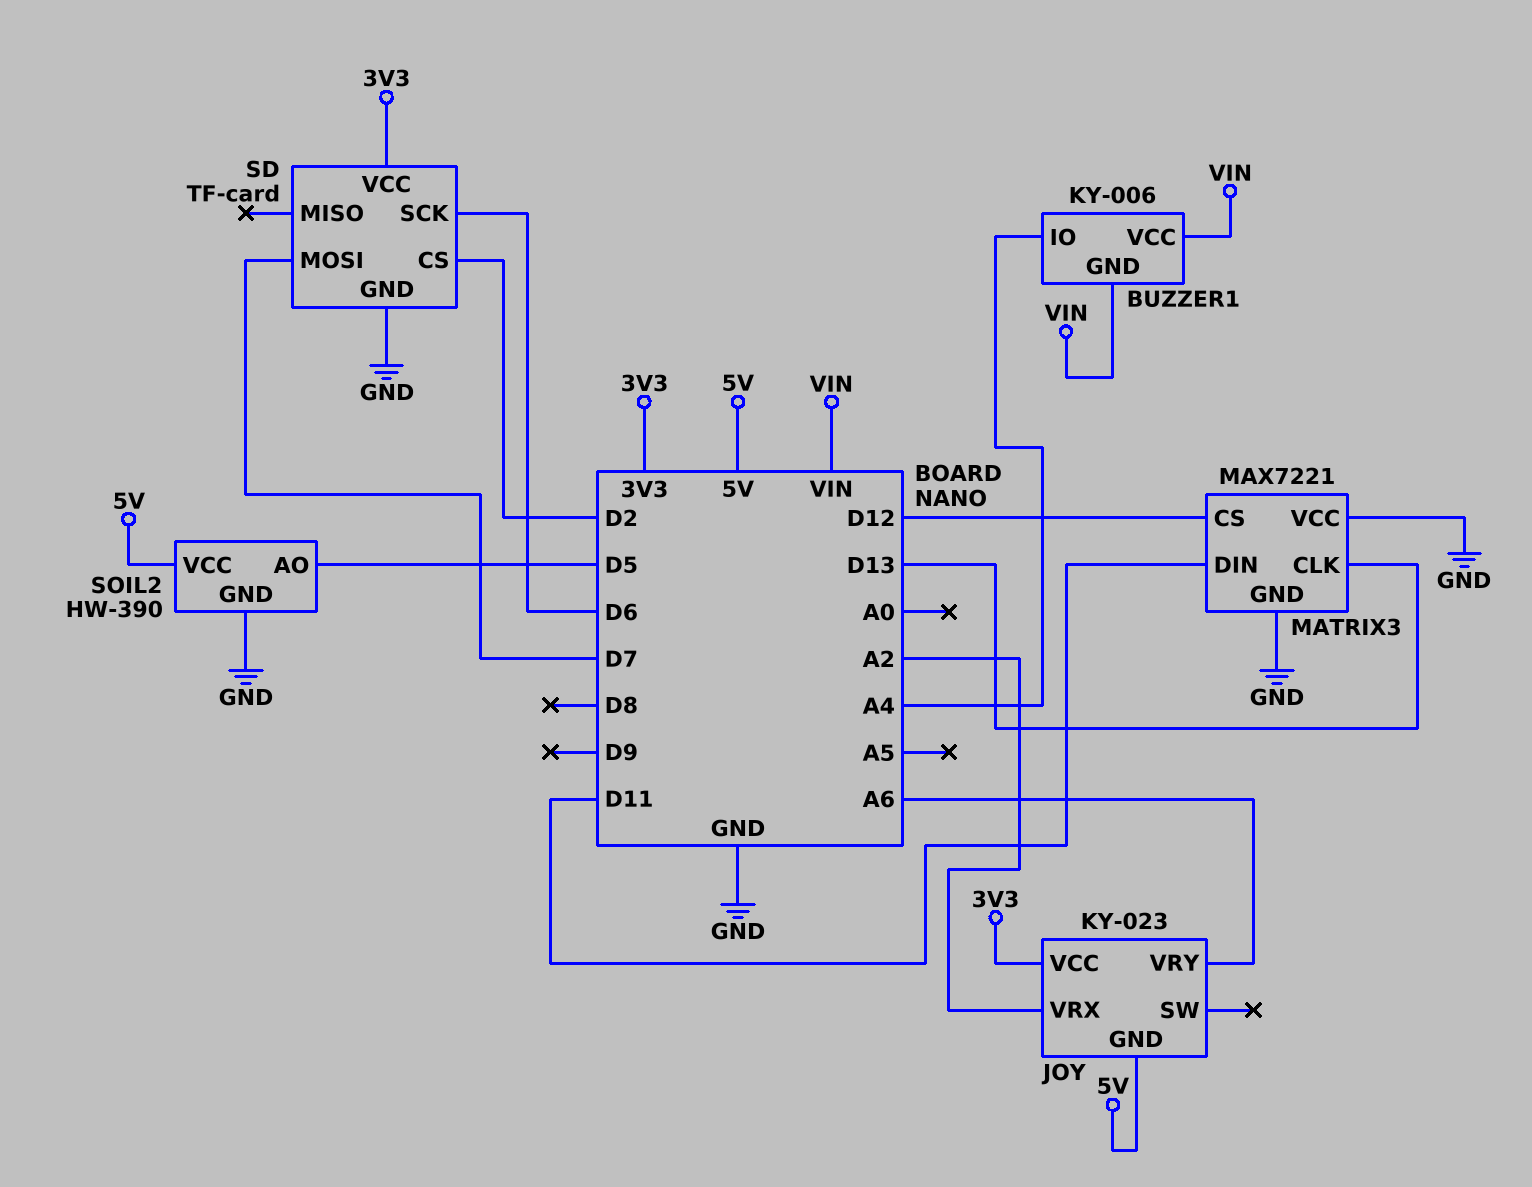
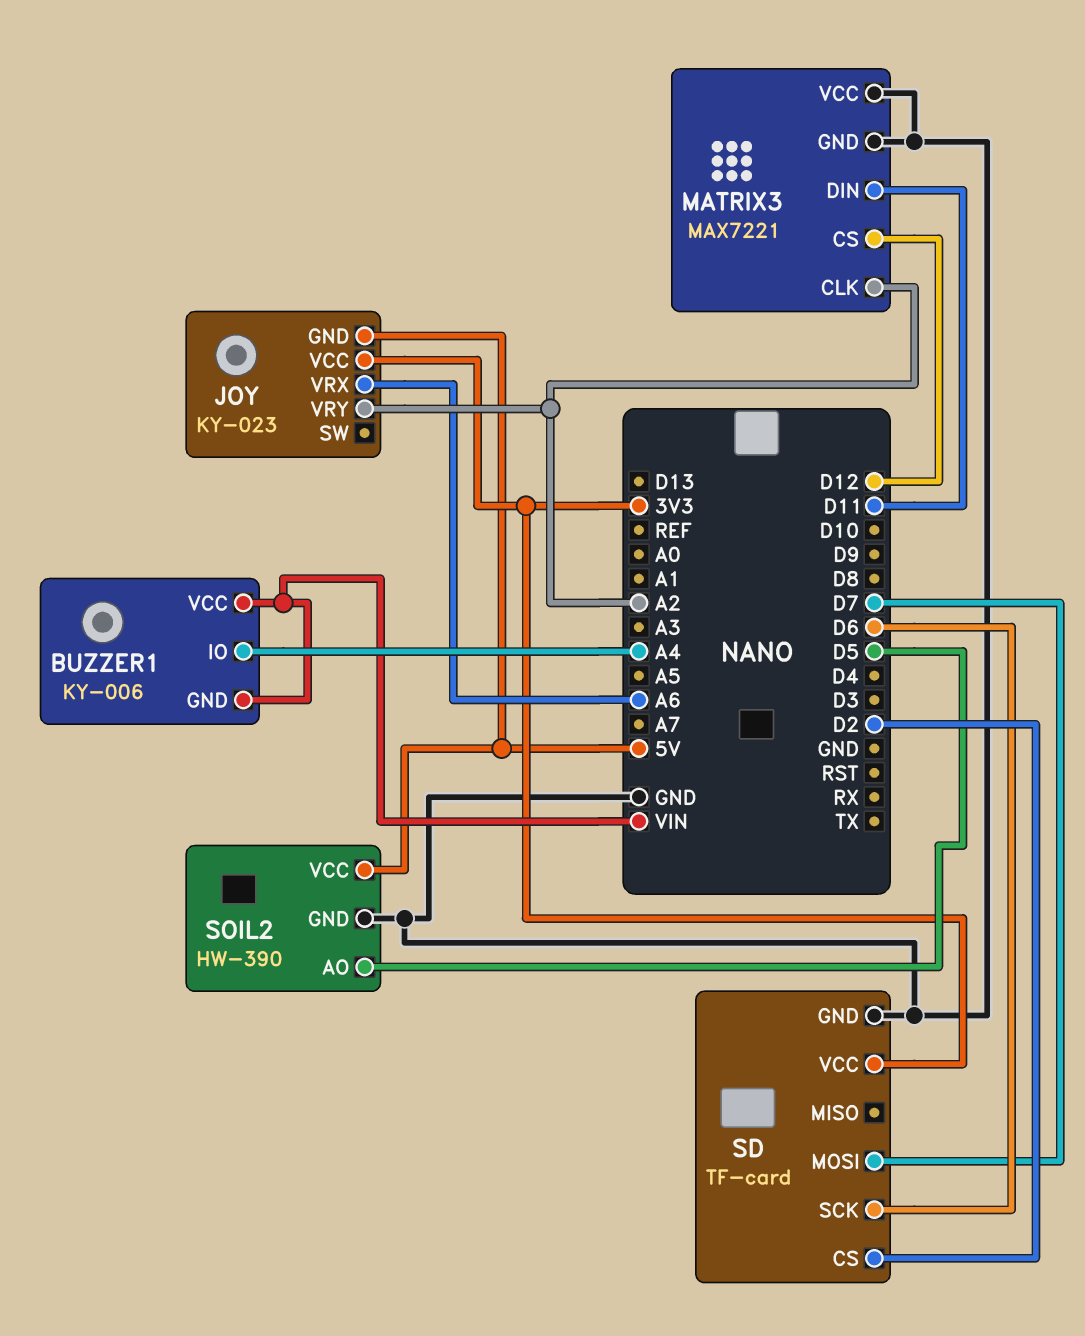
JOY pin VRX: A2 -> A6
JOY pin VRY: A6 -> A2
MATRIX3 pin CLK: D13 -> A2

